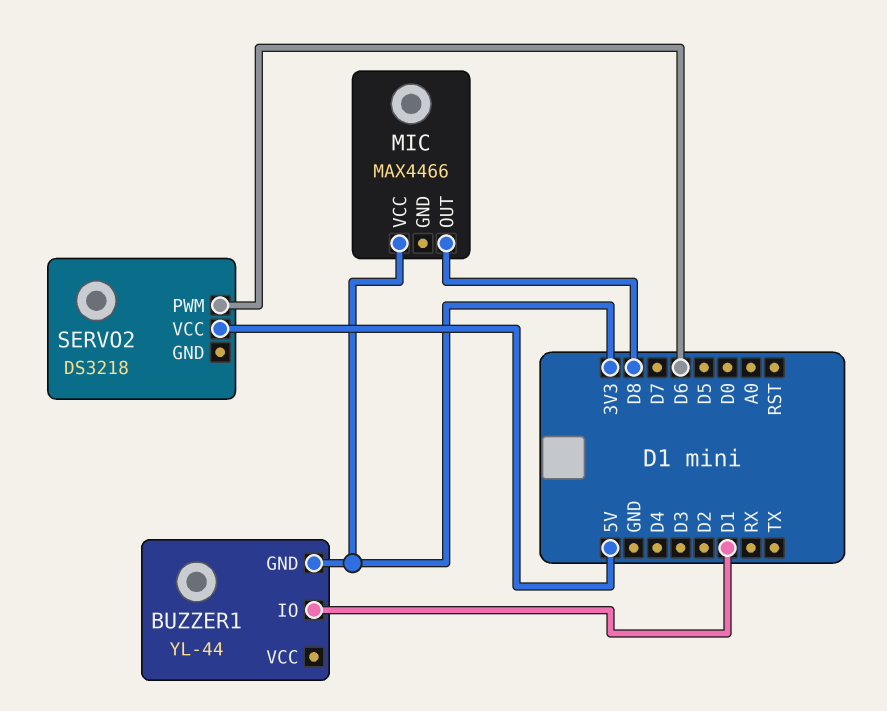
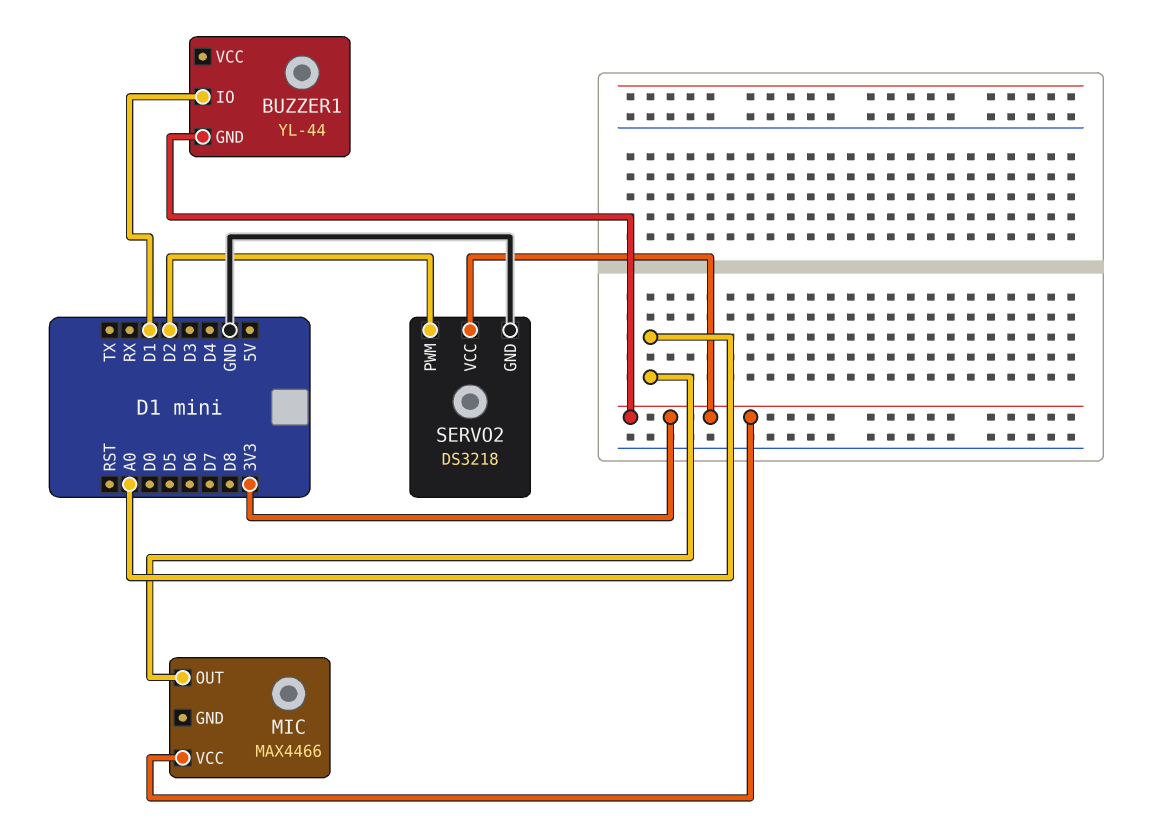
MIC pin OUT: D8 -> A0
SERVO2 pin GND: none -> GND
SERVO2 pin PWM: D6 -> D2
SERVO2 pin VCC: 5V -> 3V3

